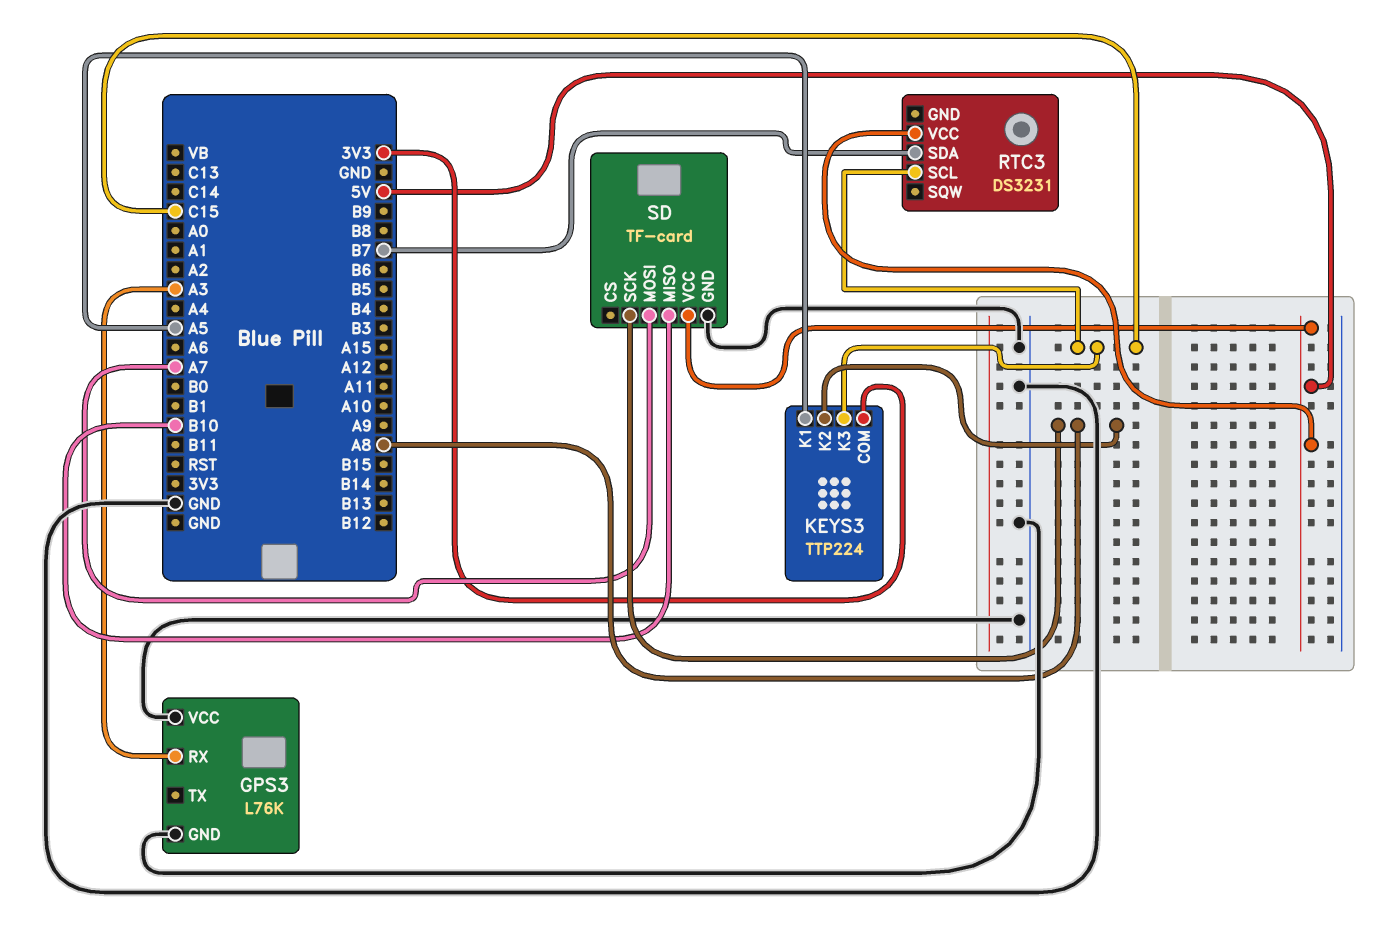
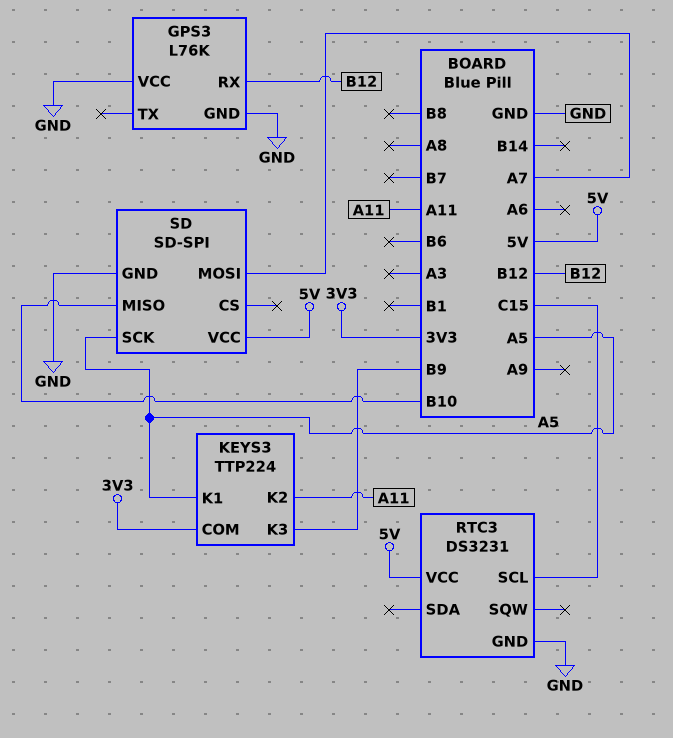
GPS3 pin RX: A3 -> B12
KEYS3 pin K2: A8 -> A11
KEYS3 pin K3: C15 -> B9
RTC3 pin GND: none -> GND
RTC3 pin SDA: B7 -> none
SD: TF-card -> SD-SPI
SD pin SCK: A8 -> A5

